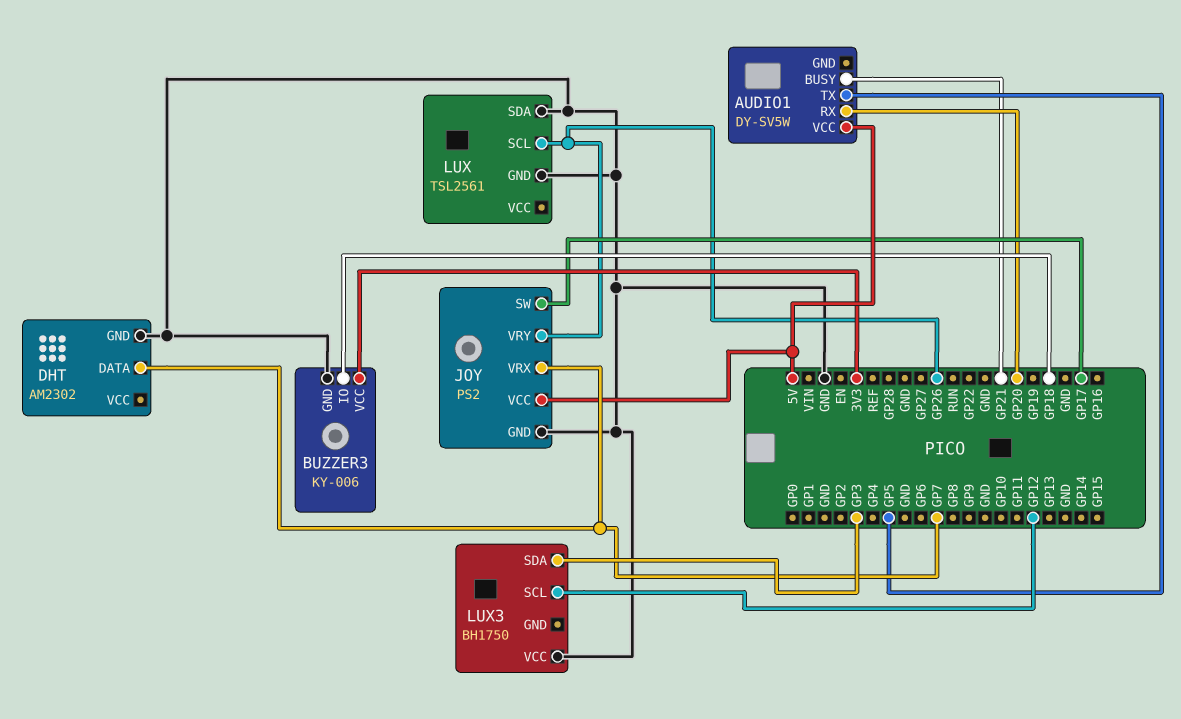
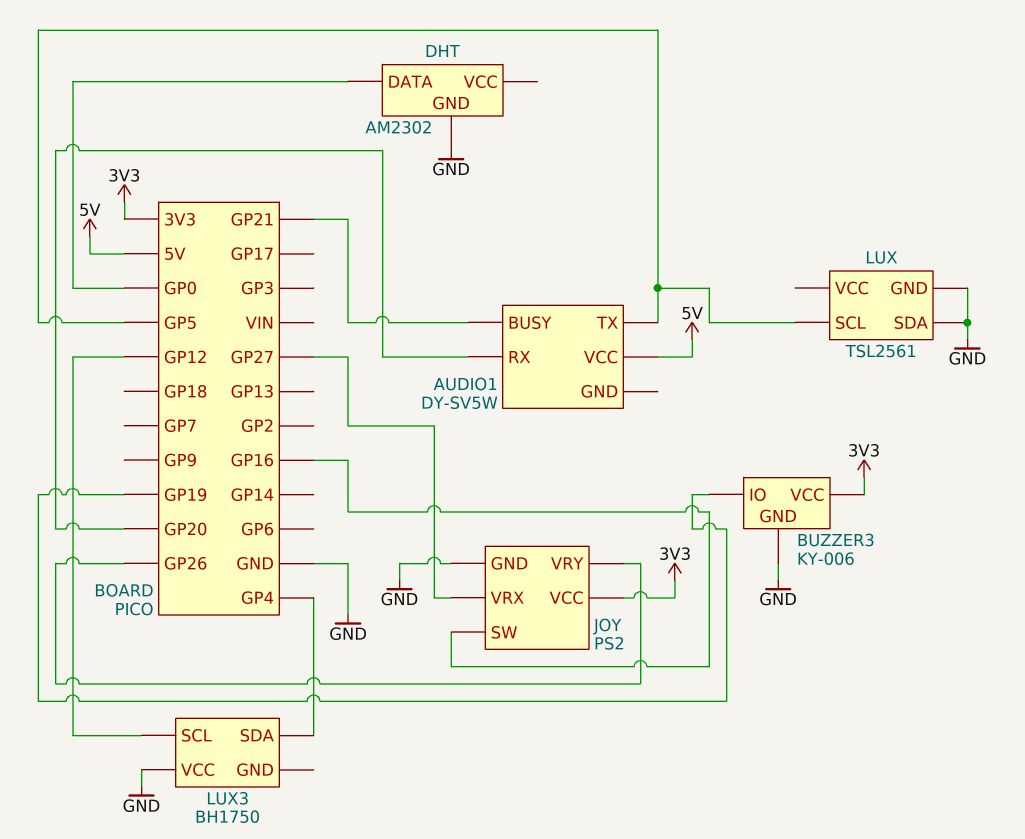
BUZZER3 pin IO: GP18 -> GP19
DHT pin DATA: GP7 -> GP0
JOY pin SW: GP17 -> GP16
JOY pin VCC: 5V -> 3V3
JOY pin VRX: GP7 -> GP27
LUX pin SCL: GP26 -> GP5
LUX3 pin SDA: GP3 -> GP4

